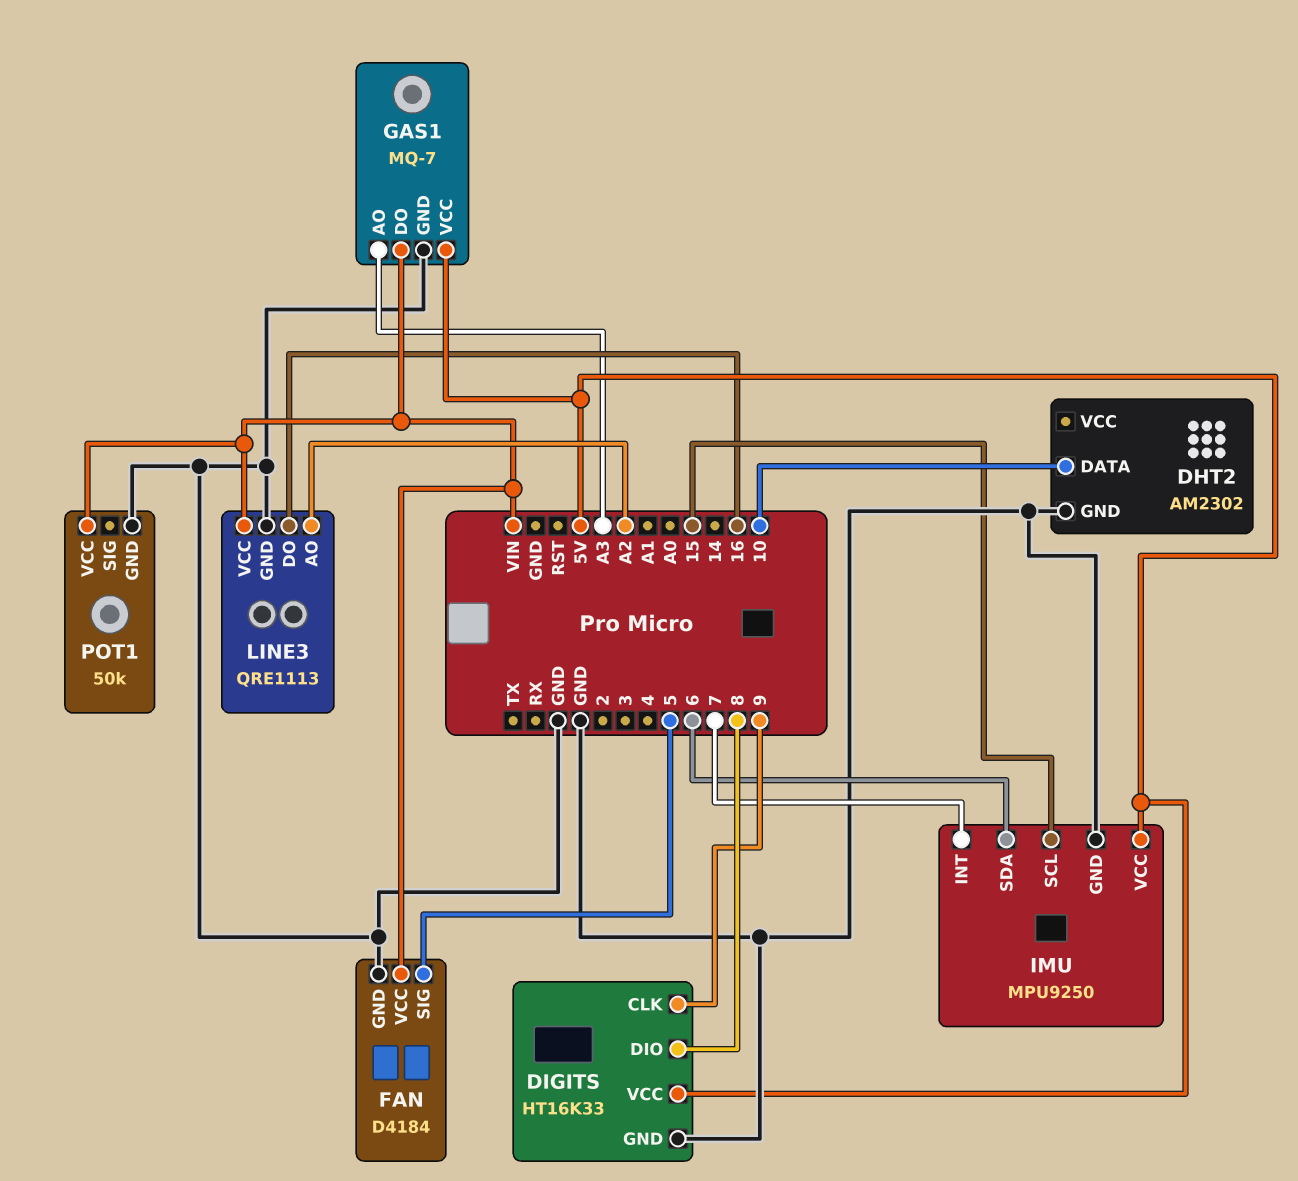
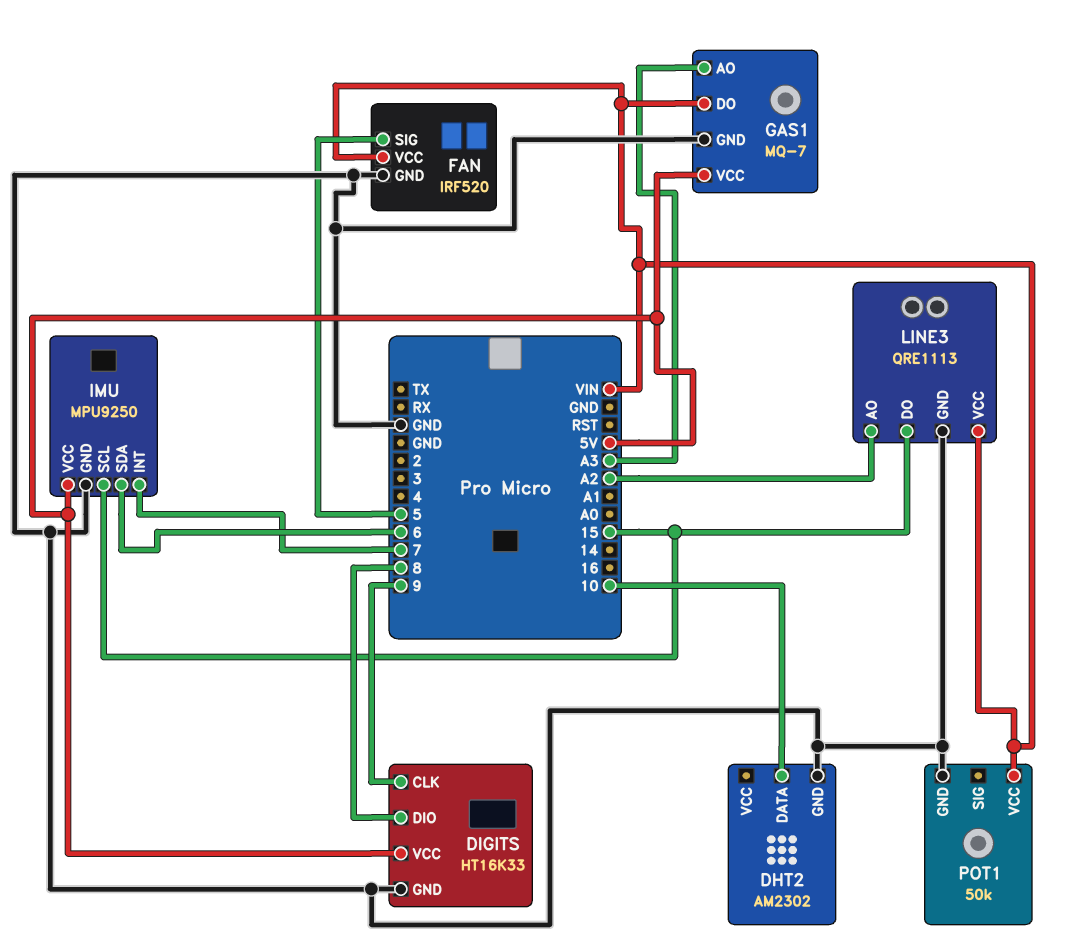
FAN: D4184 -> IRF520
LINE3 pin DO: 16 -> 15

